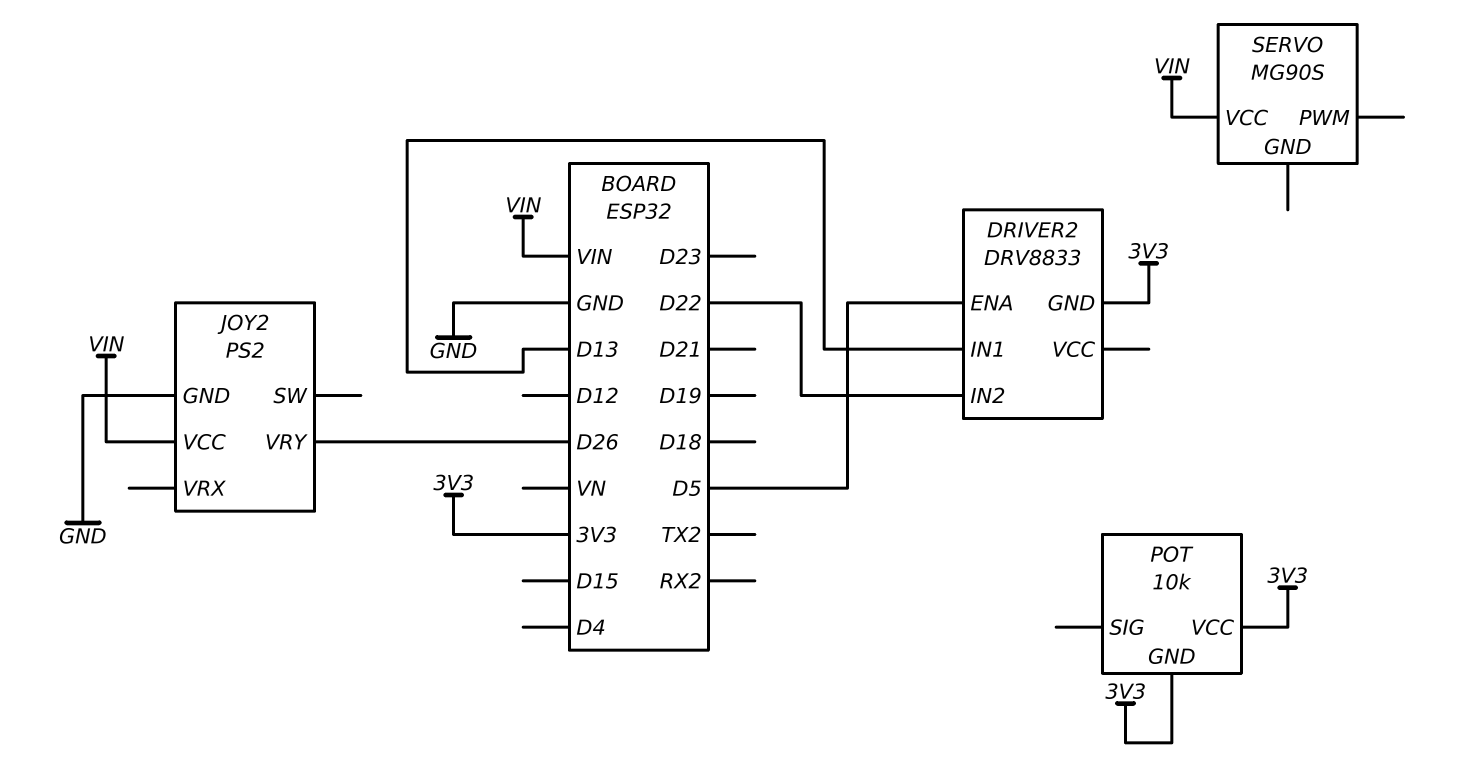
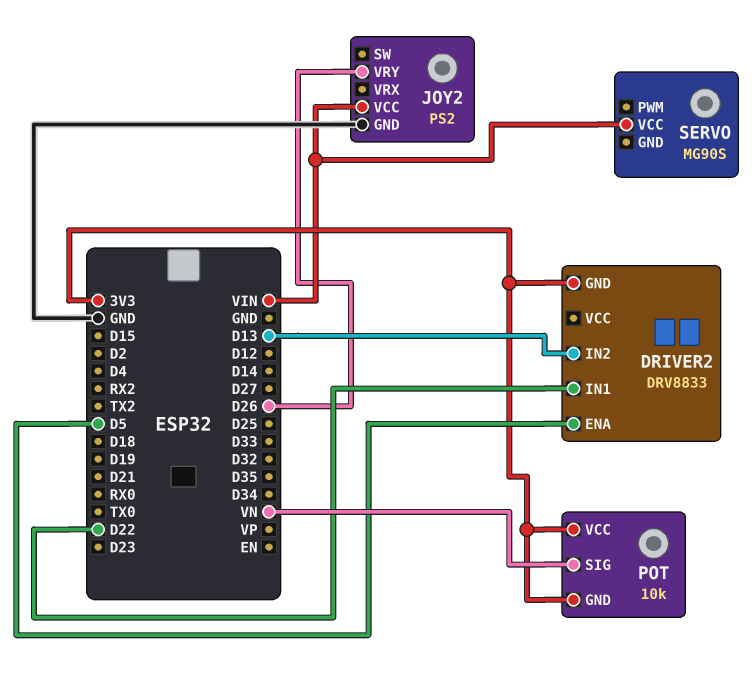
DRIVER2 pin IN1: D13 -> D22
DRIVER2 pin IN2: D22 -> D13
POT pin SIG: none -> VN

